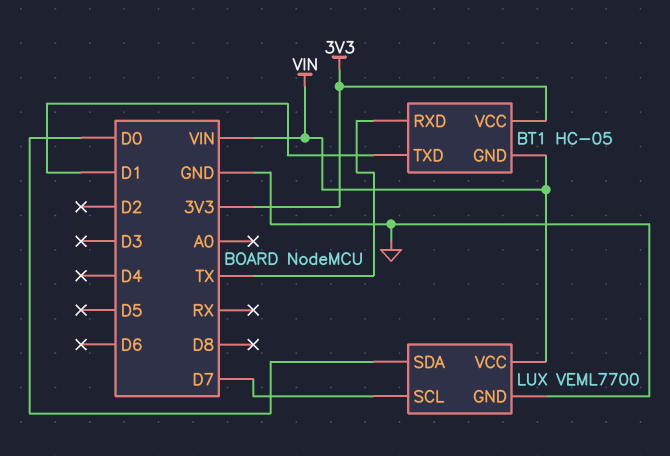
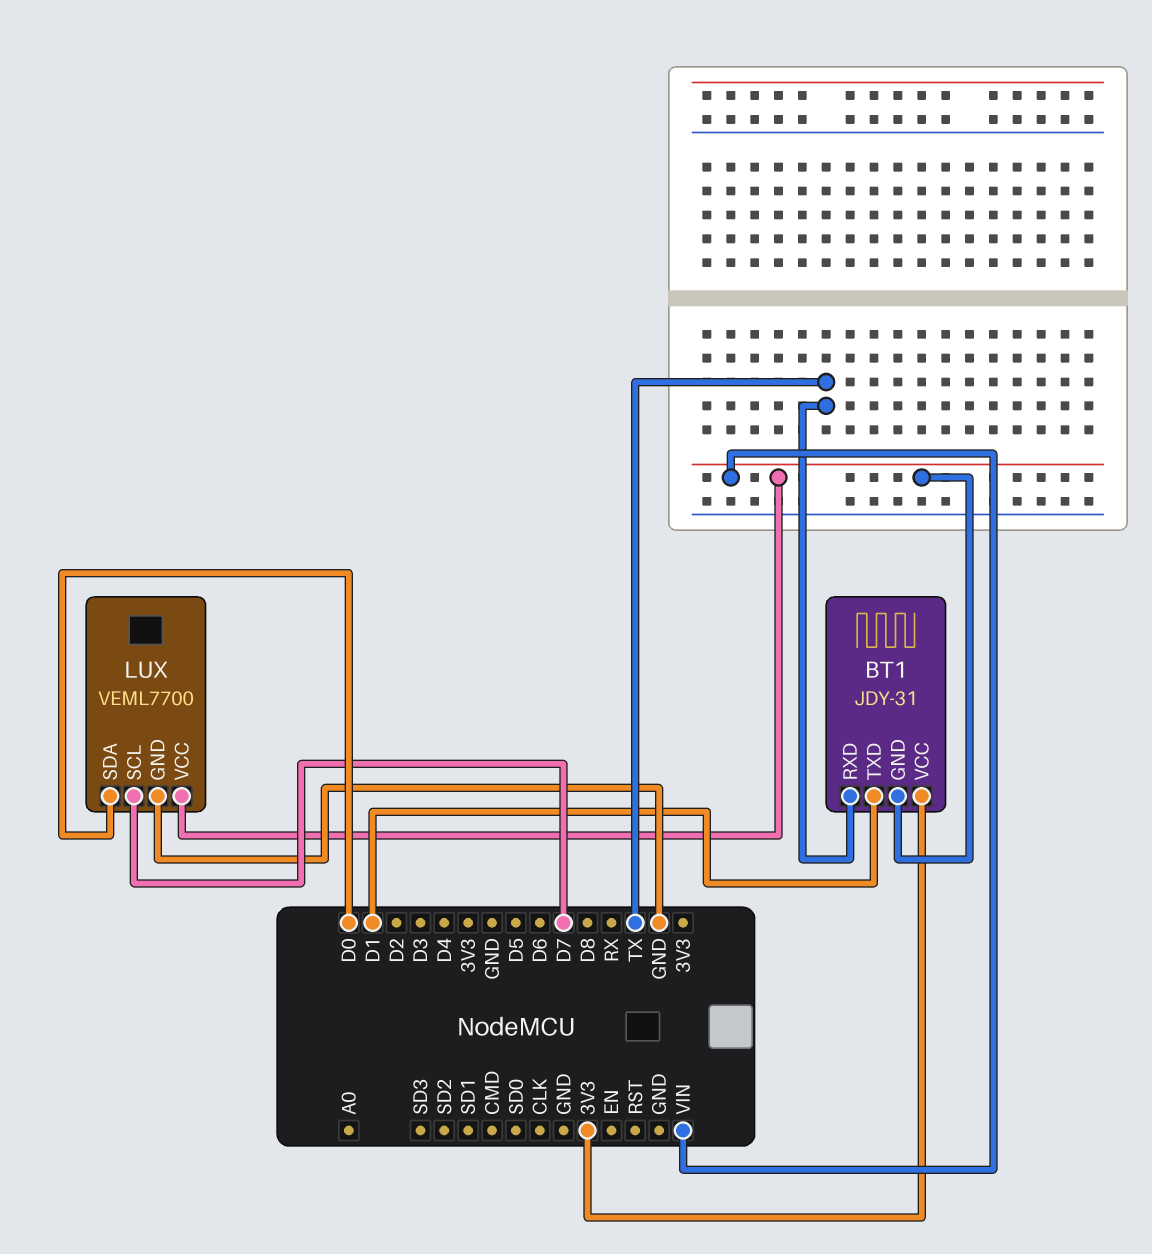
BT1: HC-05 -> JDY-31

